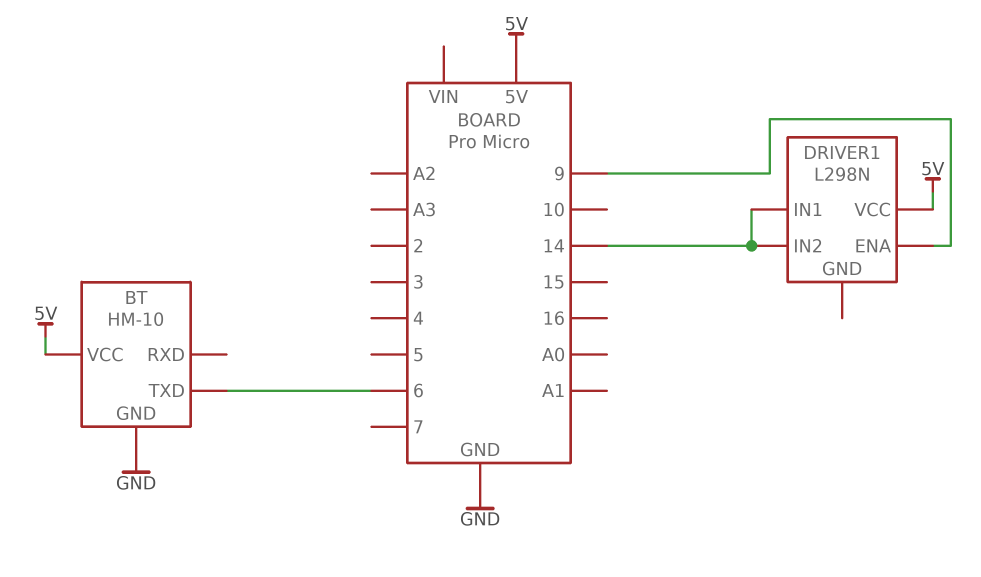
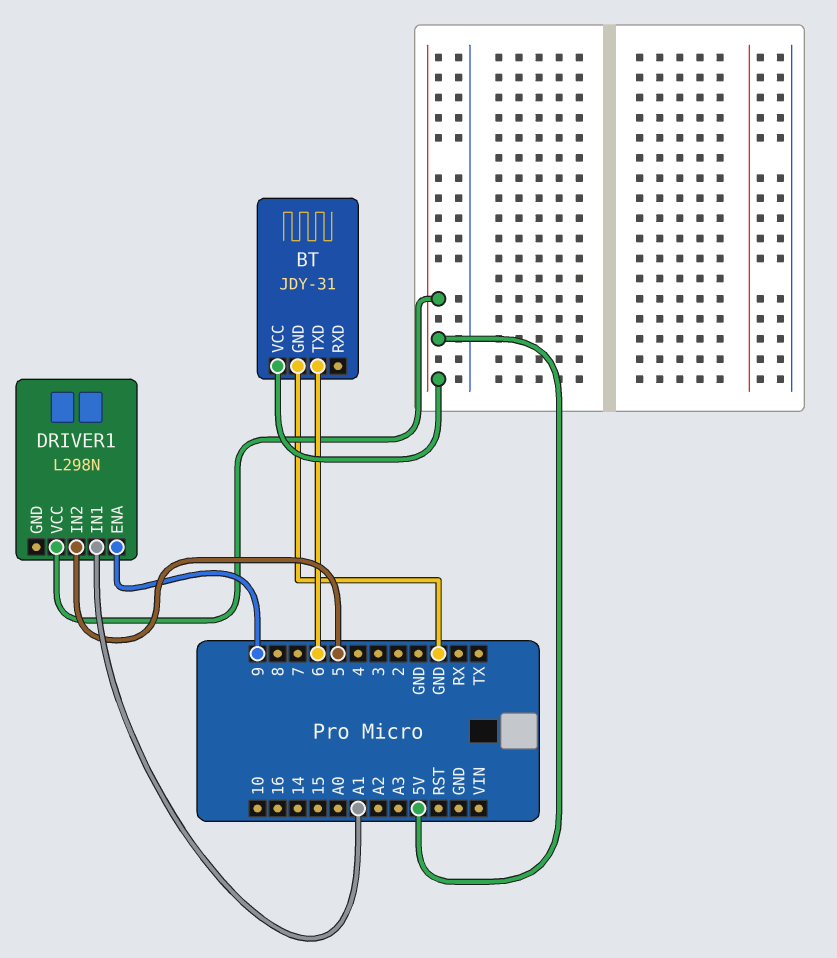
BT: HM-10 -> JDY-31
DRIVER1 pin IN1: 14 -> A1
DRIVER1 pin IN2: 14 -> 5

